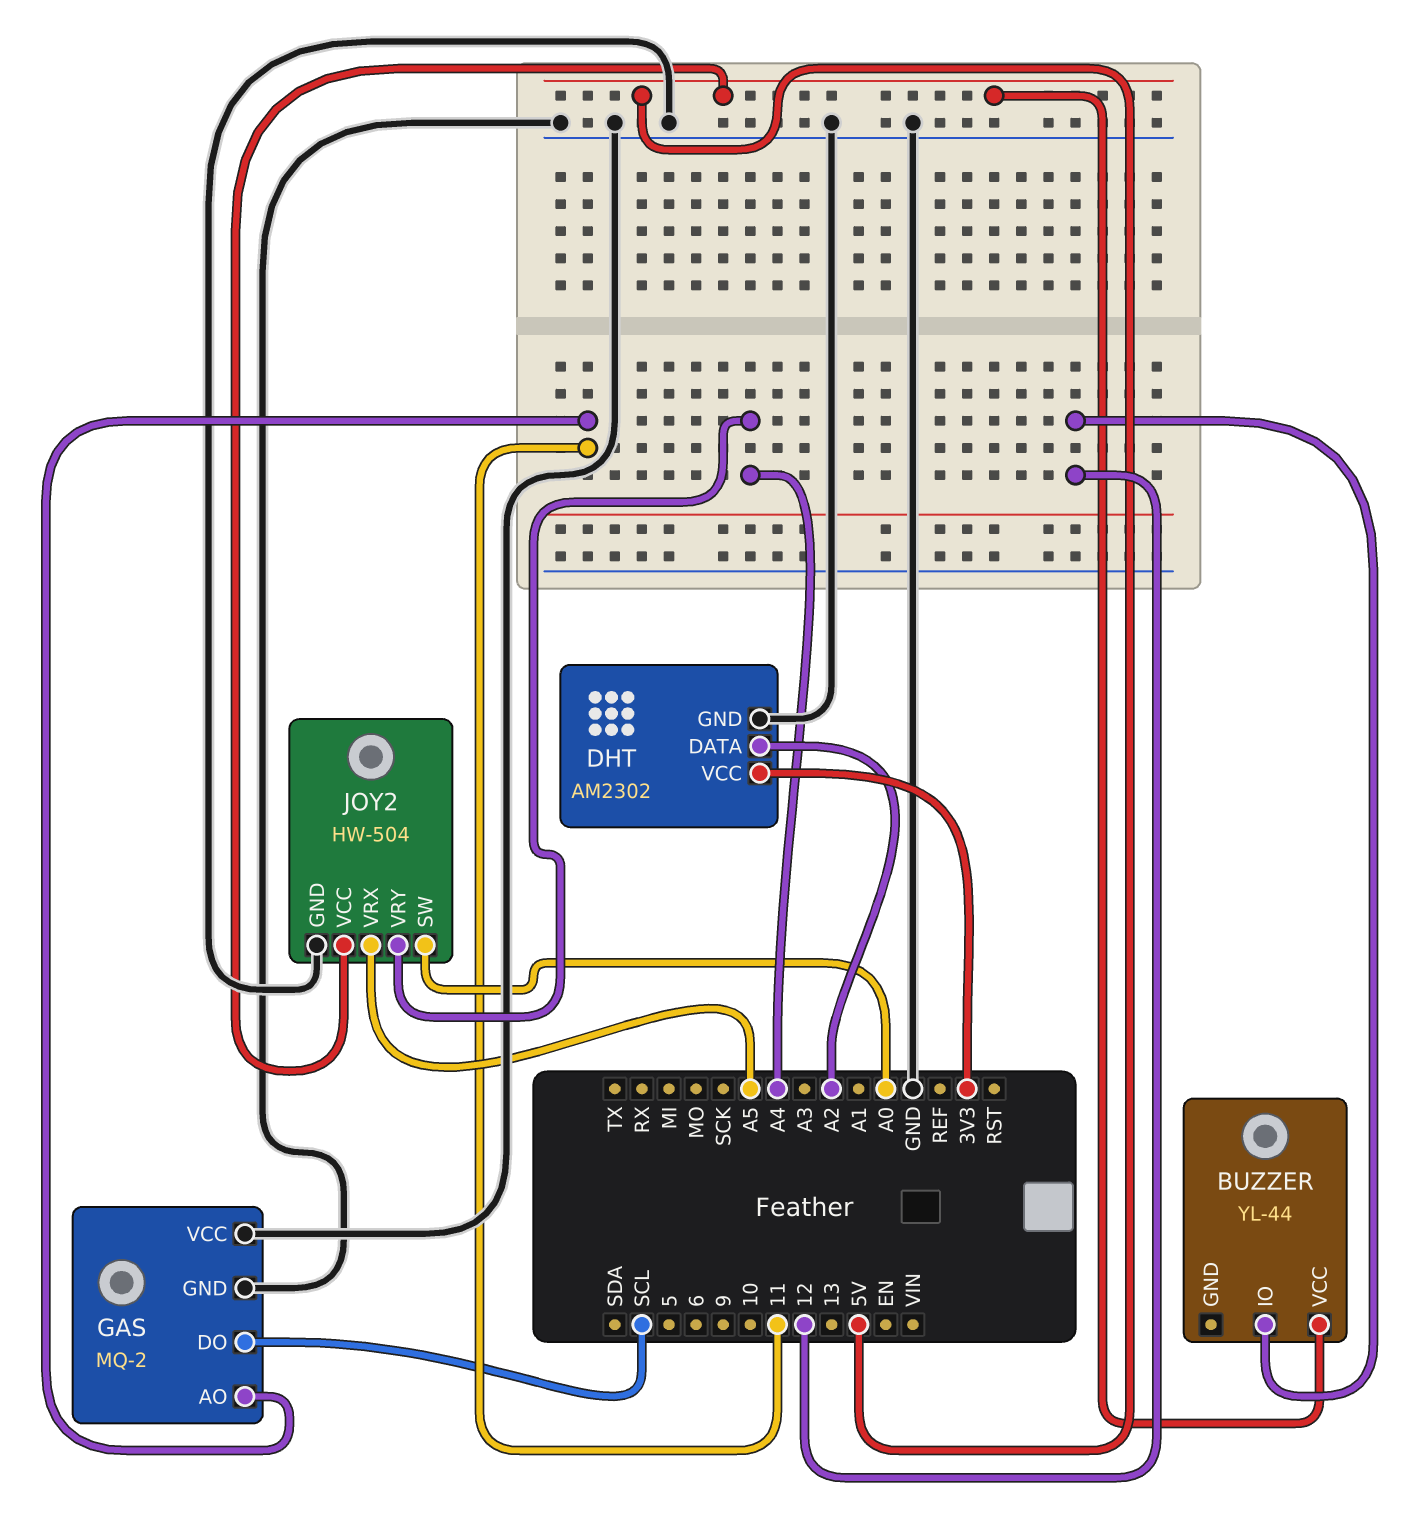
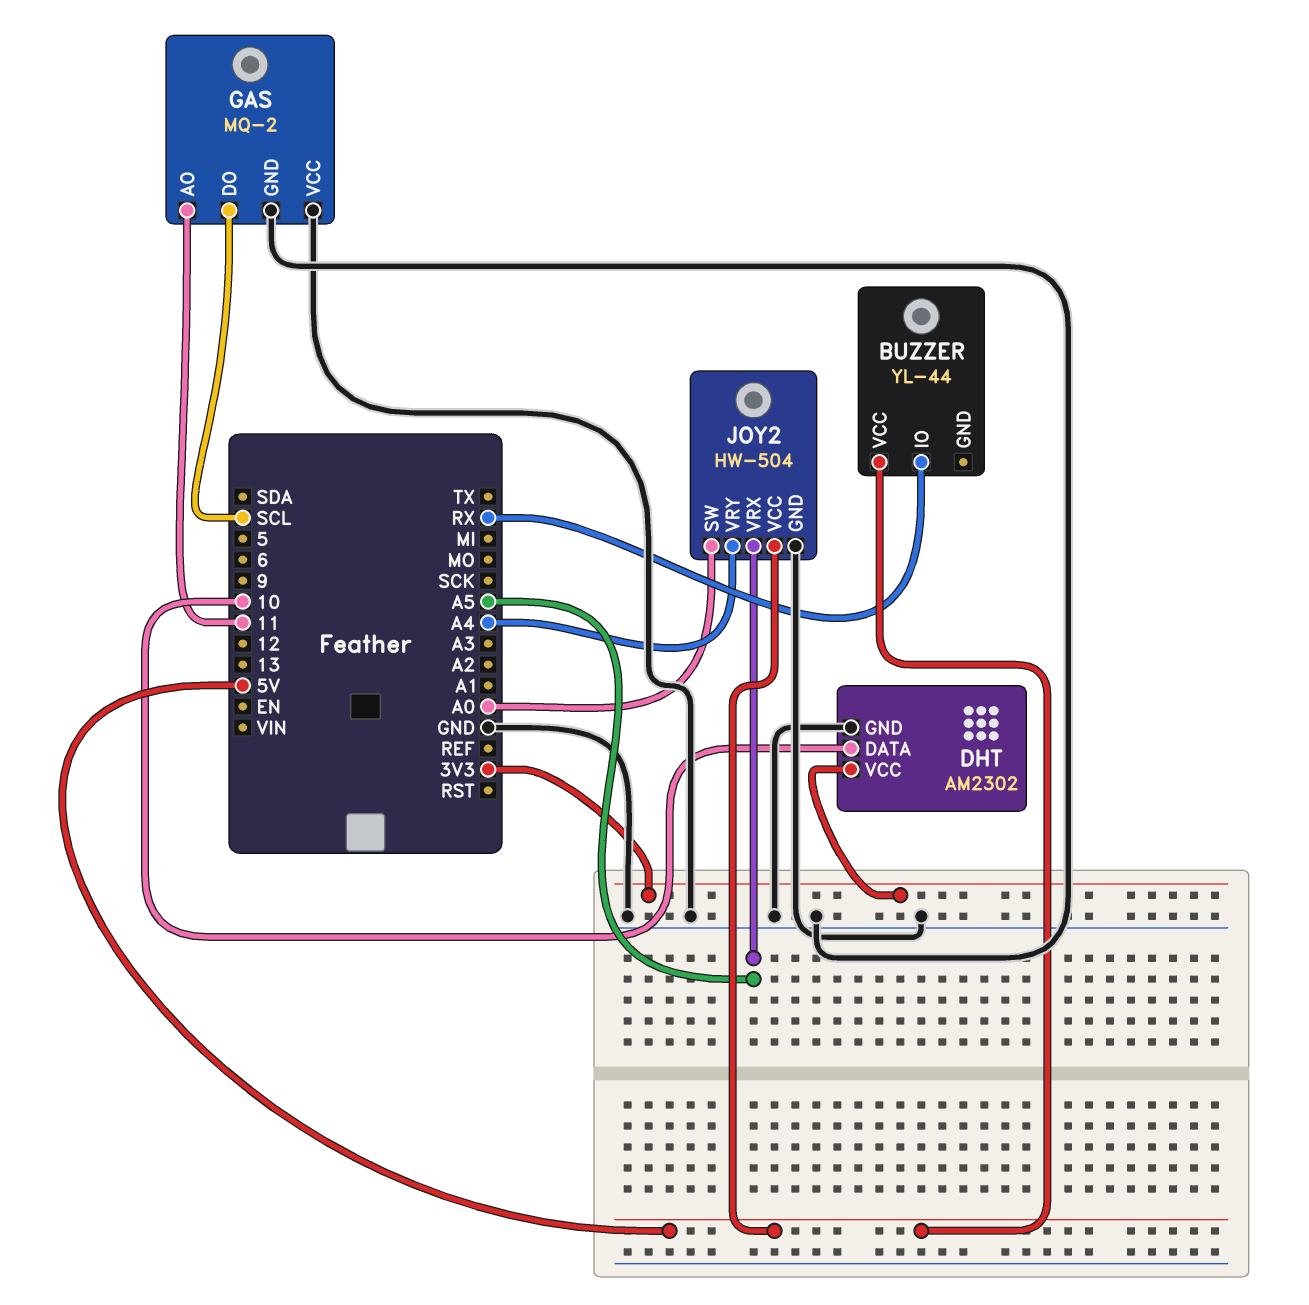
BUZZER pin IO: 12 -> RX
DHT pin DATA: A2 -> 10

